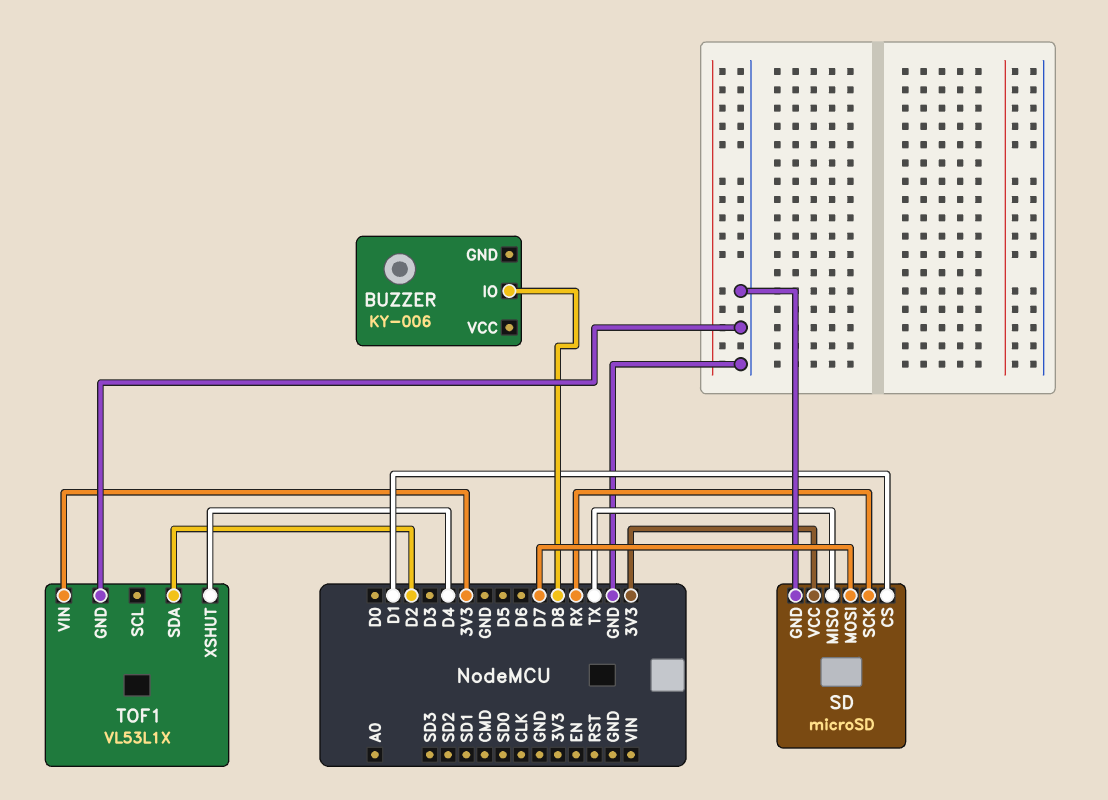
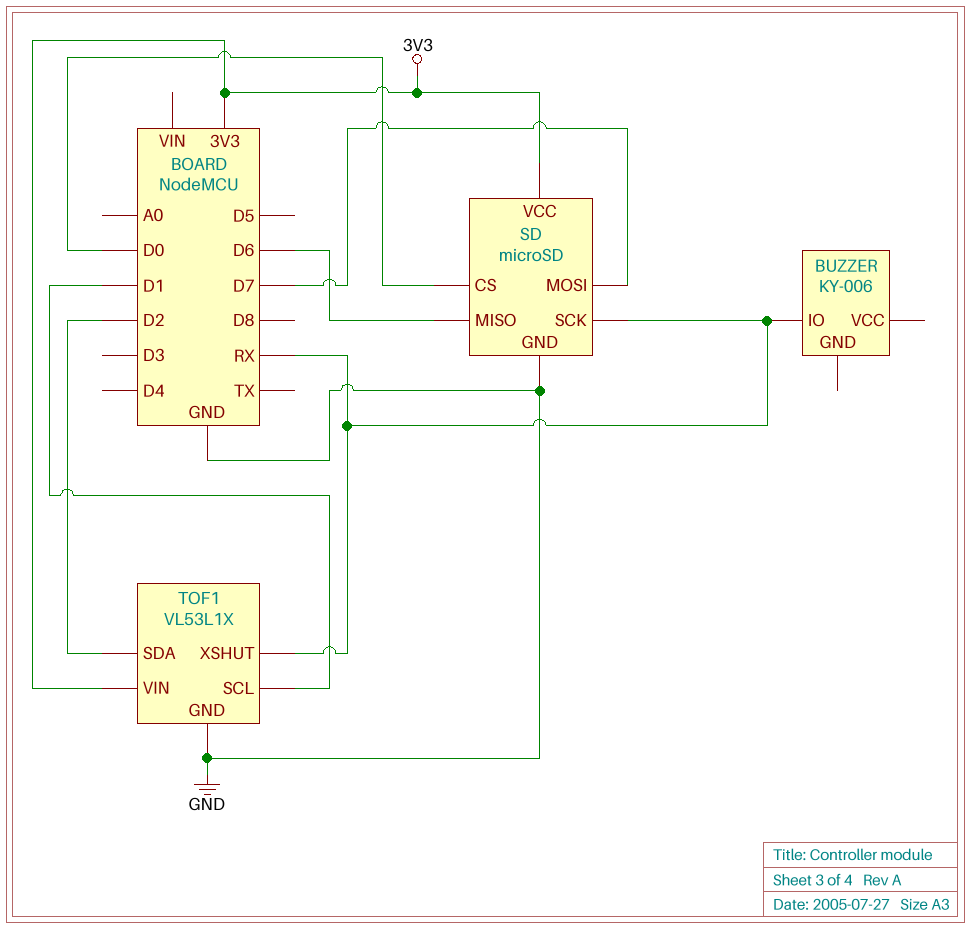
BUZZER pin IO: D8 -> RX
SD pin CS: D1 -> D0
SD pin MISO: TX -> D6
TOF1 pin SCL: none -> D1
TOF1 pin XSHUT: D4 -> RX

